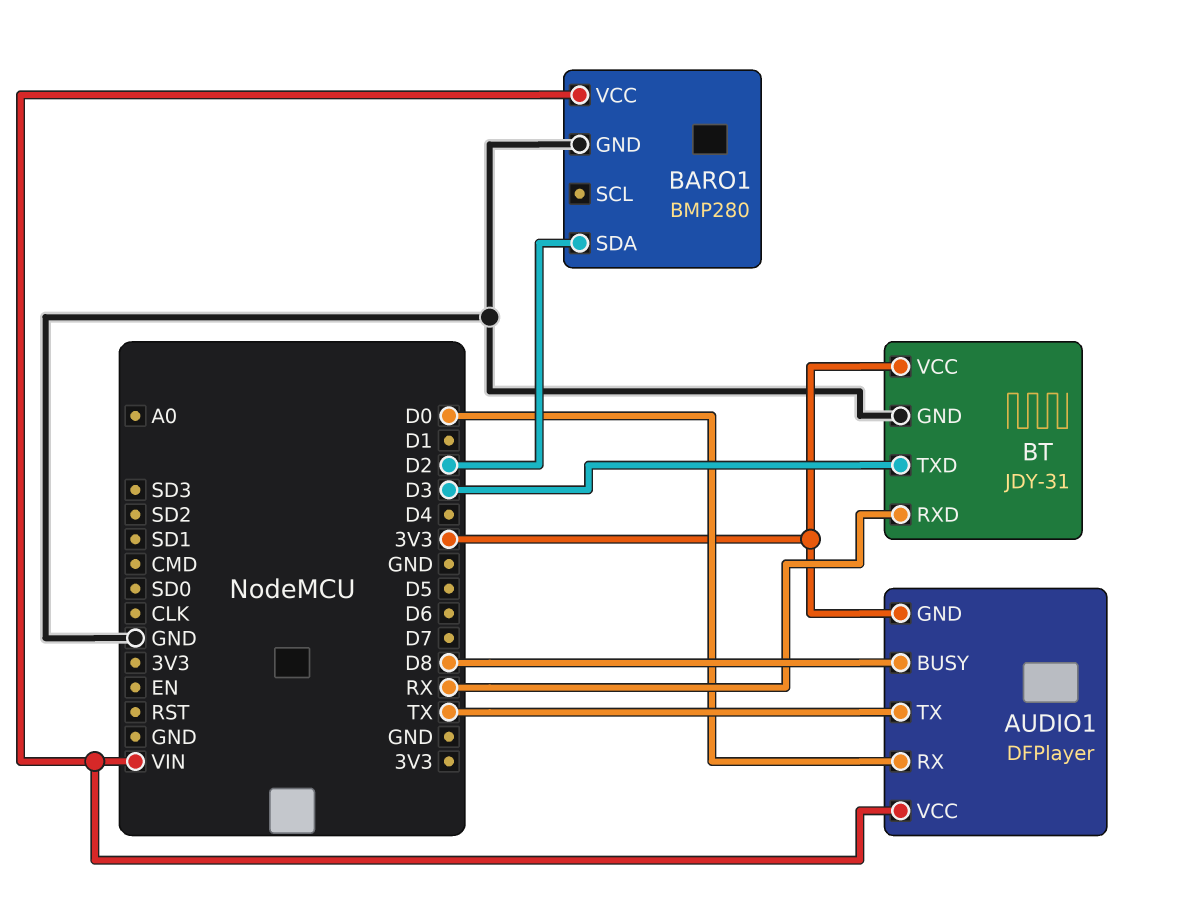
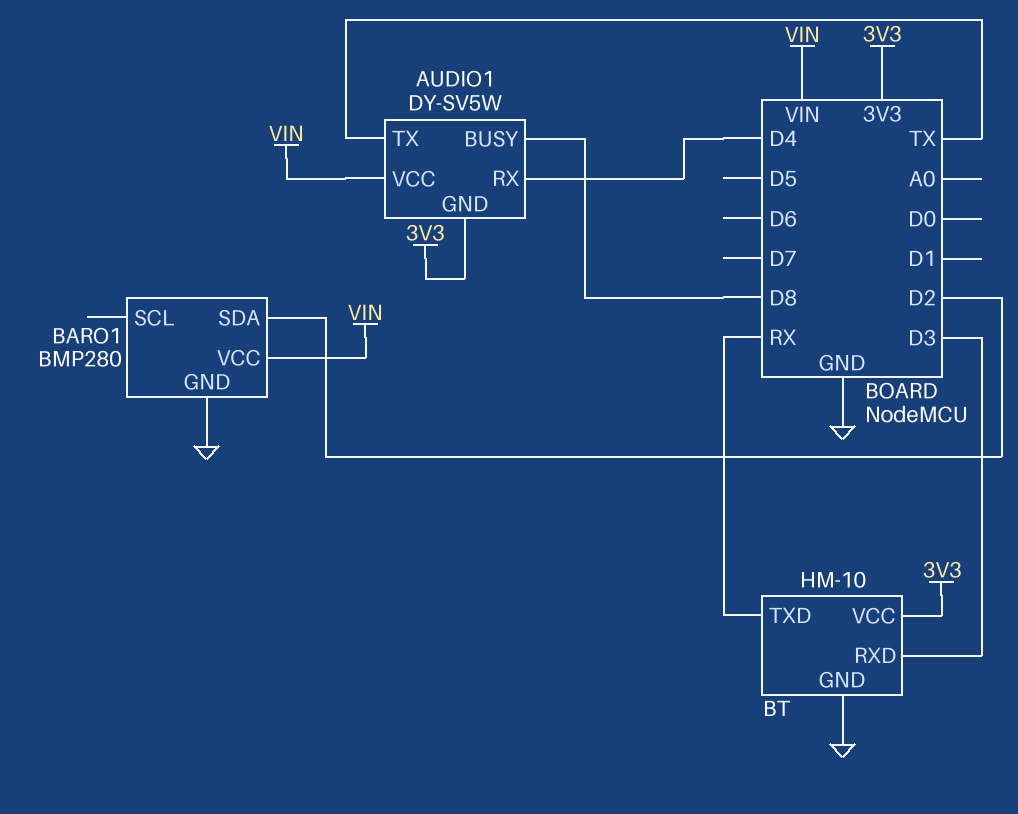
AUDIO1: DFPlayer -> DY-SV5W
AUDIO1 pin RX: D0 -> D4
BT: JDY-31 -> HM-10
BT pin RXD: RX -> D3
BT pin TXD: D3 -> RX

